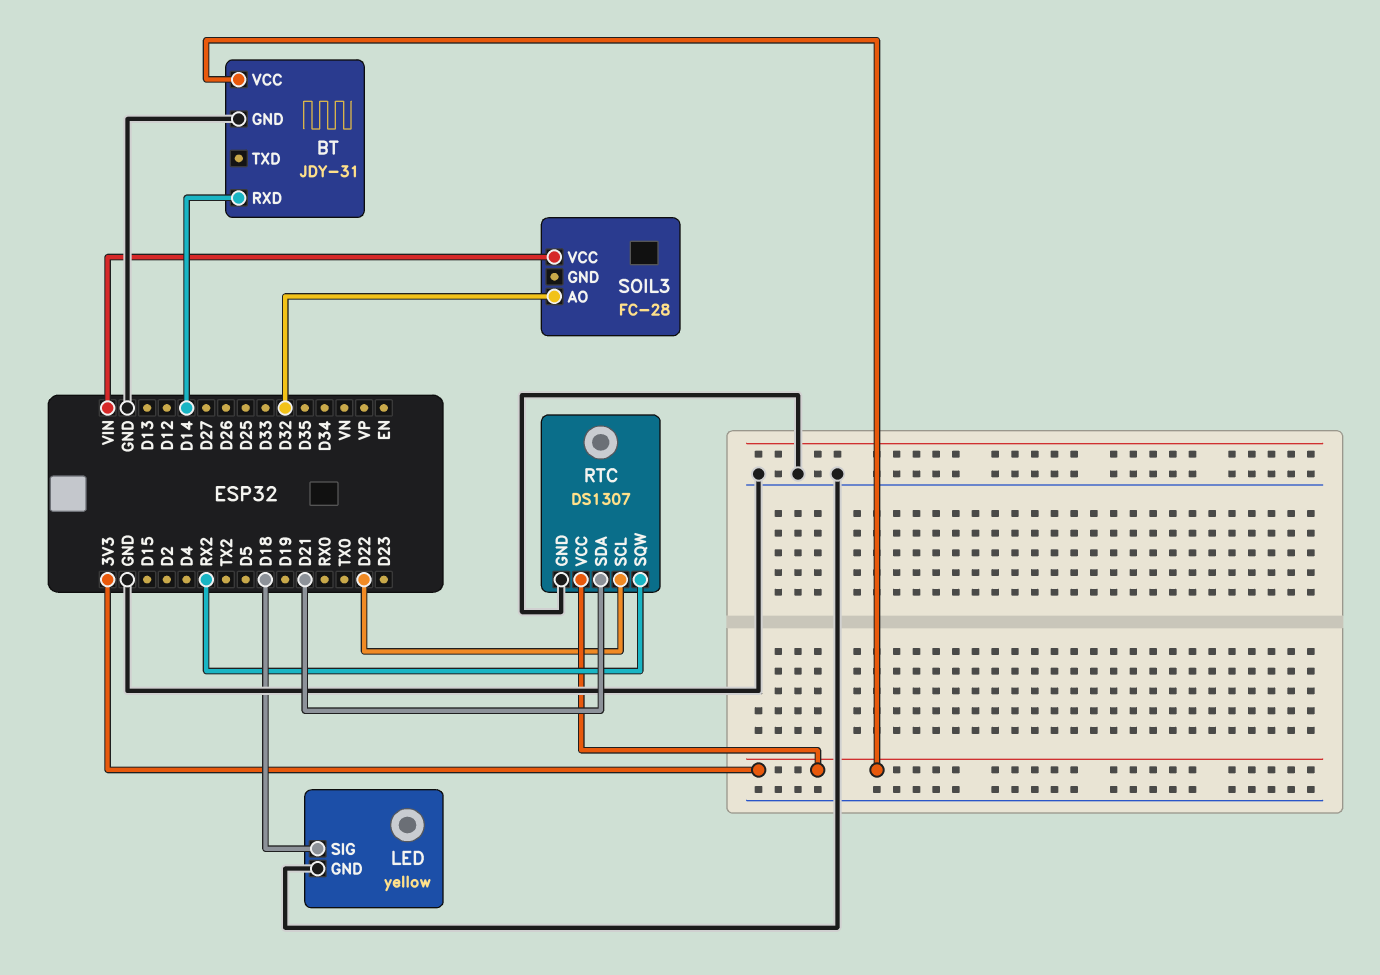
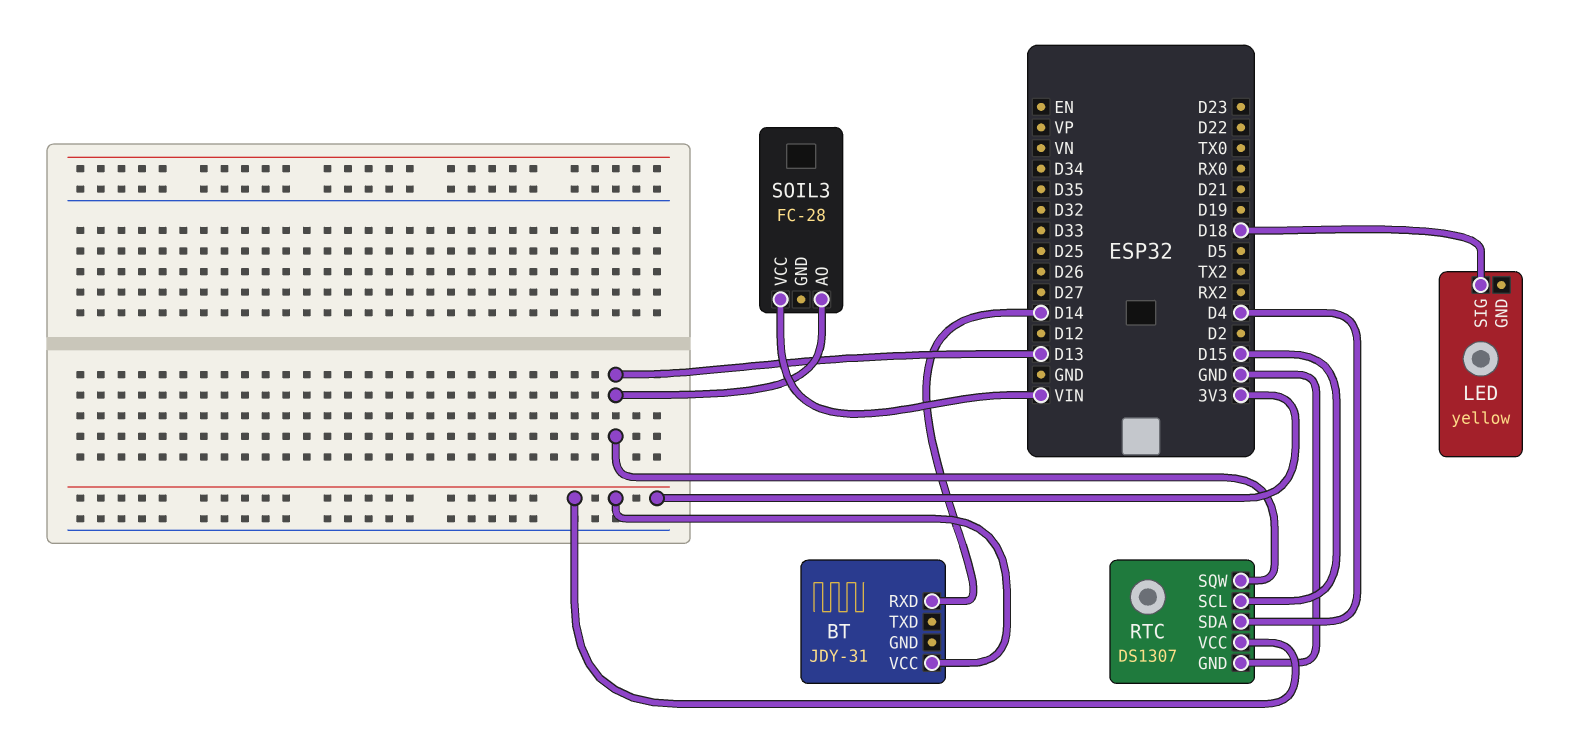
BT pin GND: GND -> none
LED pin GND: GND -> none
RTC pin SCL: D22 -> D15
RTC pin SDA: D21 -> D4
RTC pin SQW: RX2 -> D13
SOIL3 pin AO: D32 -> D13

